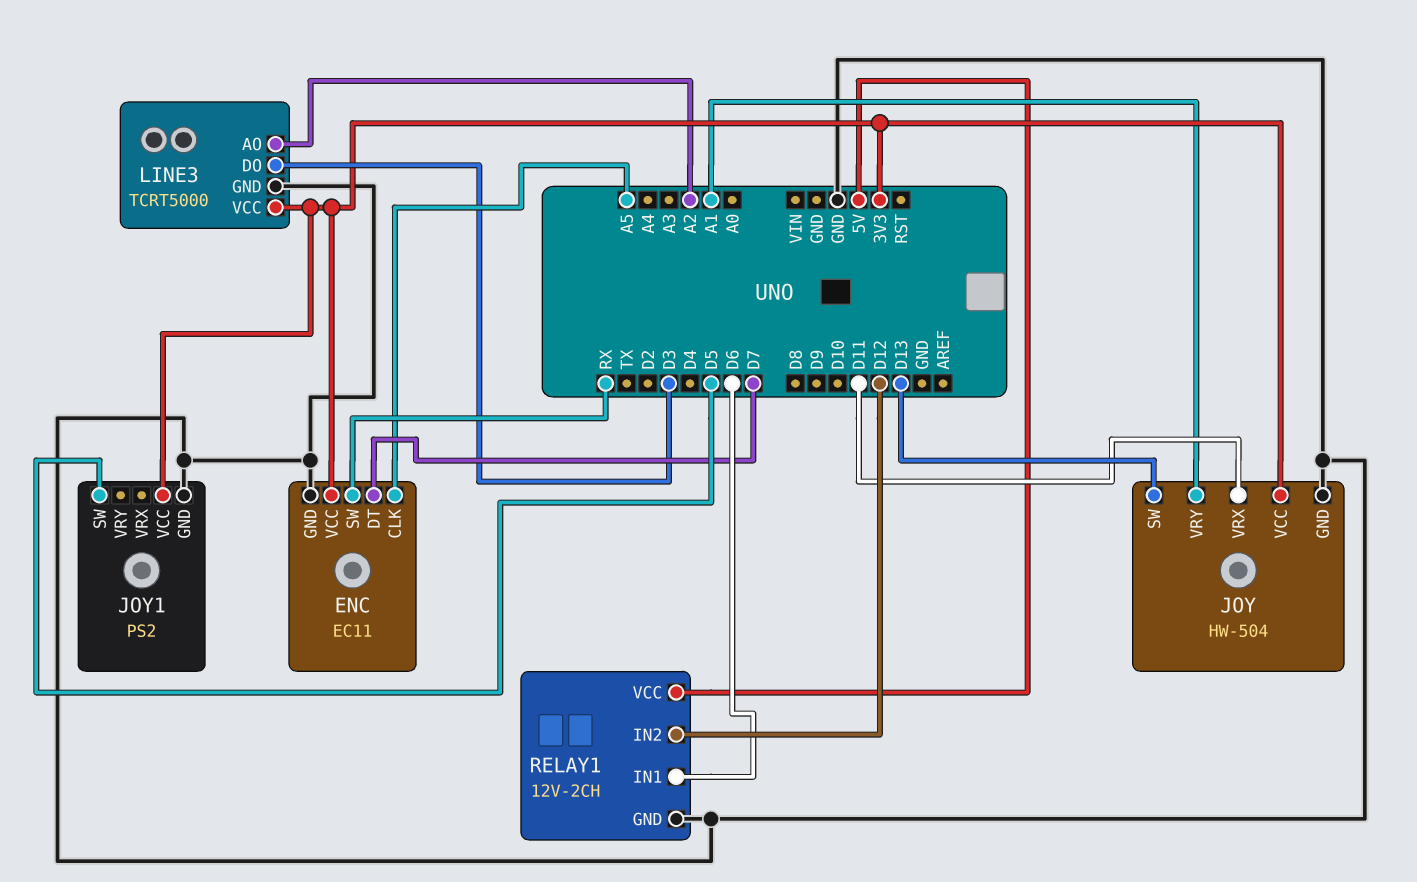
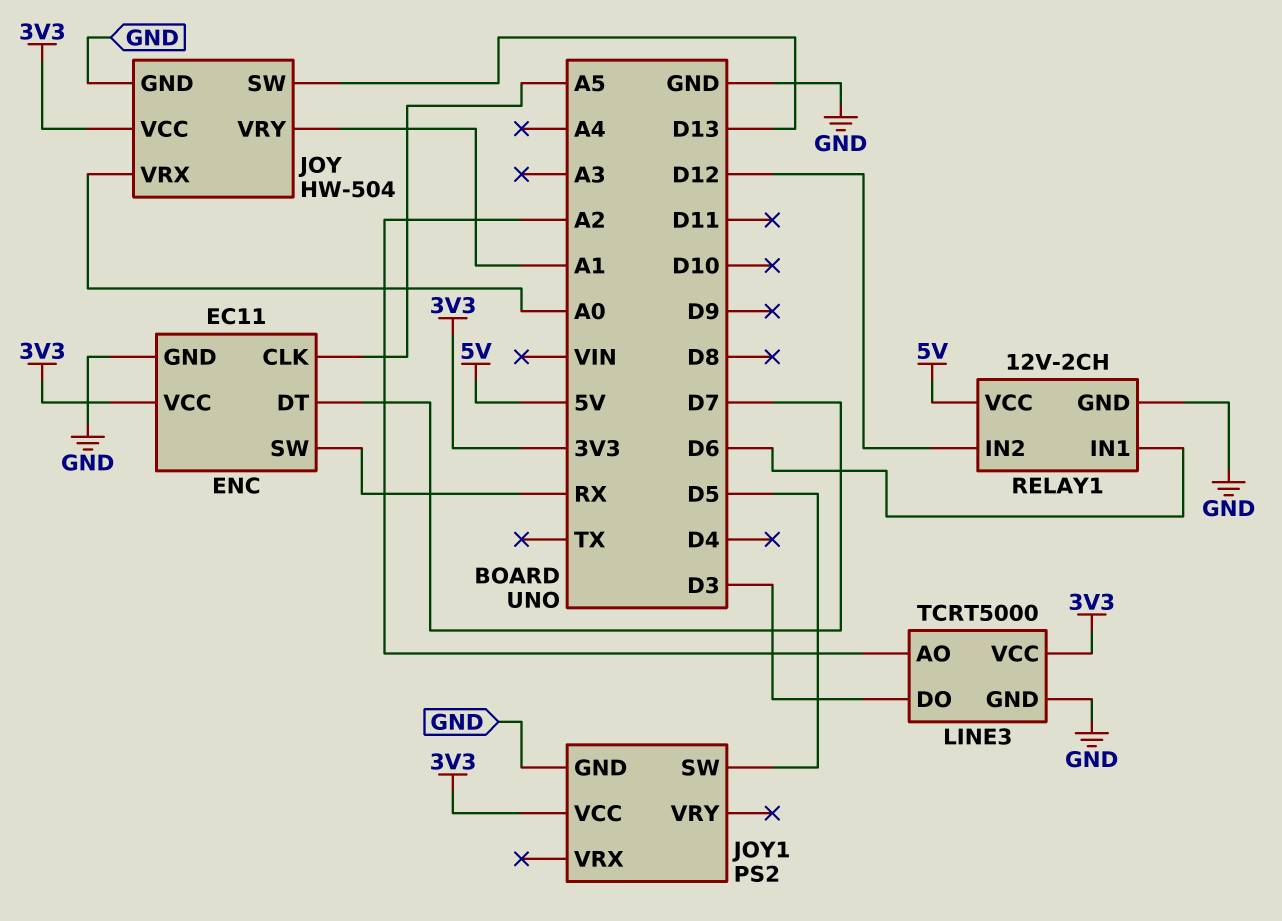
JOY pin VRX: D11 -> A0

